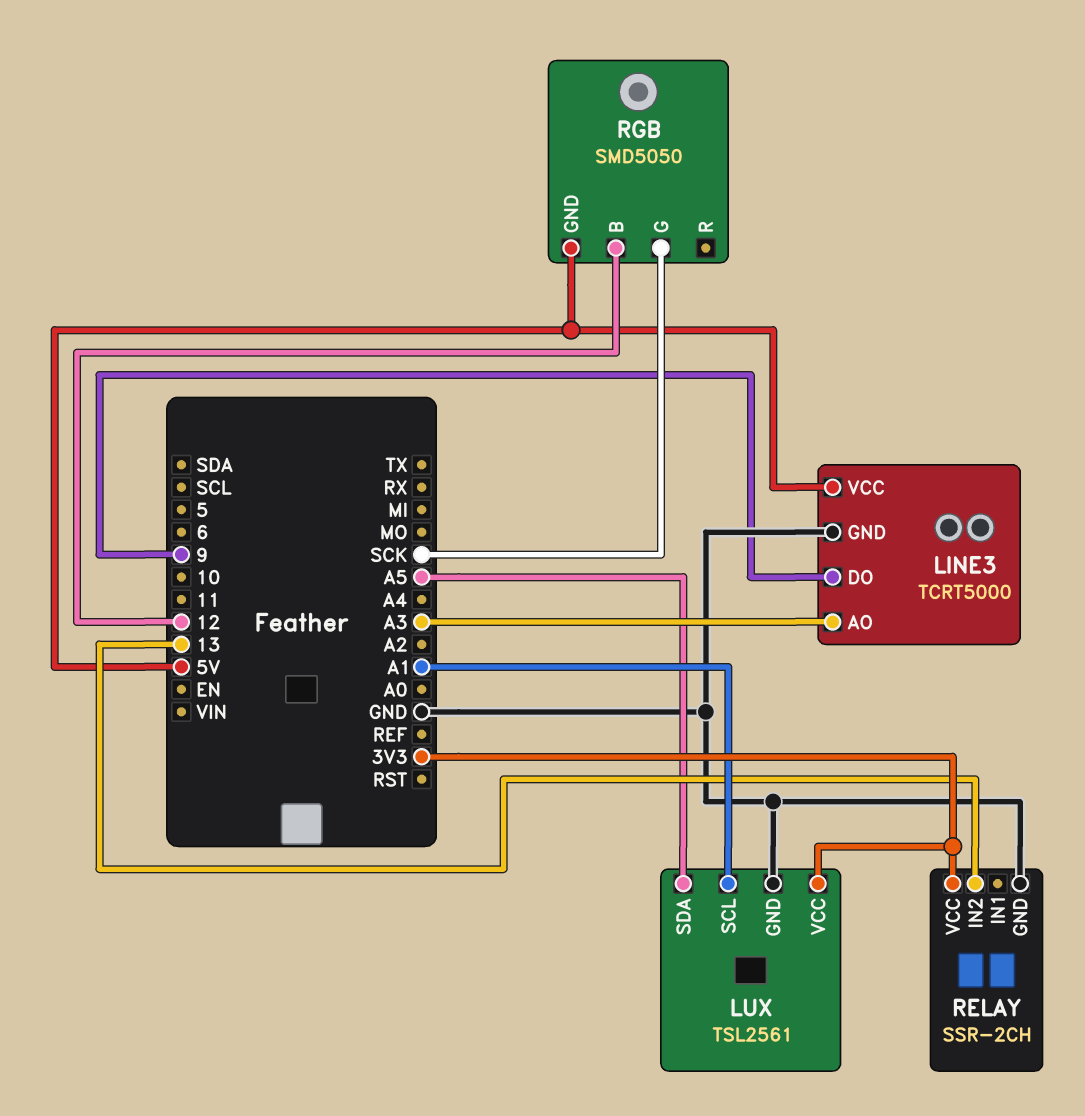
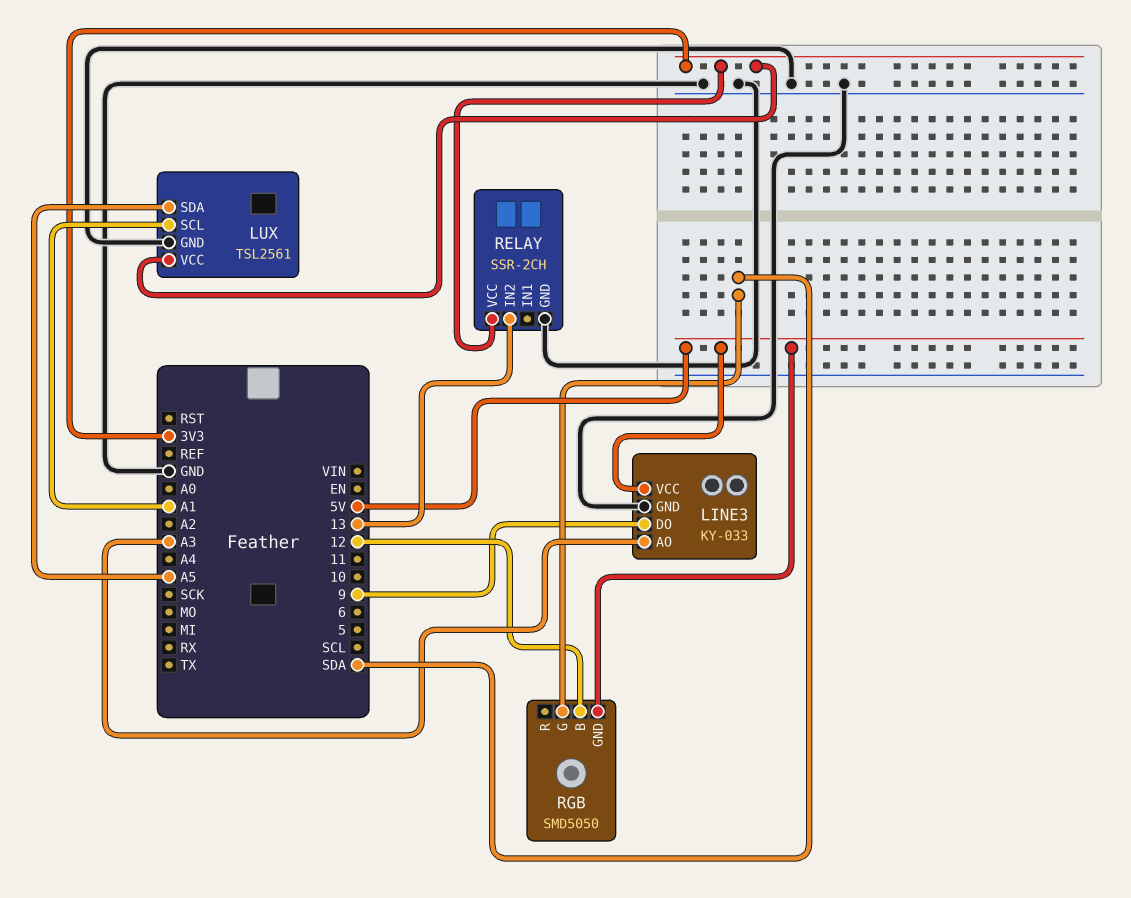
LINE3: TCRT5000 -> KY-033
RGB pin G: SCK -> SDA

